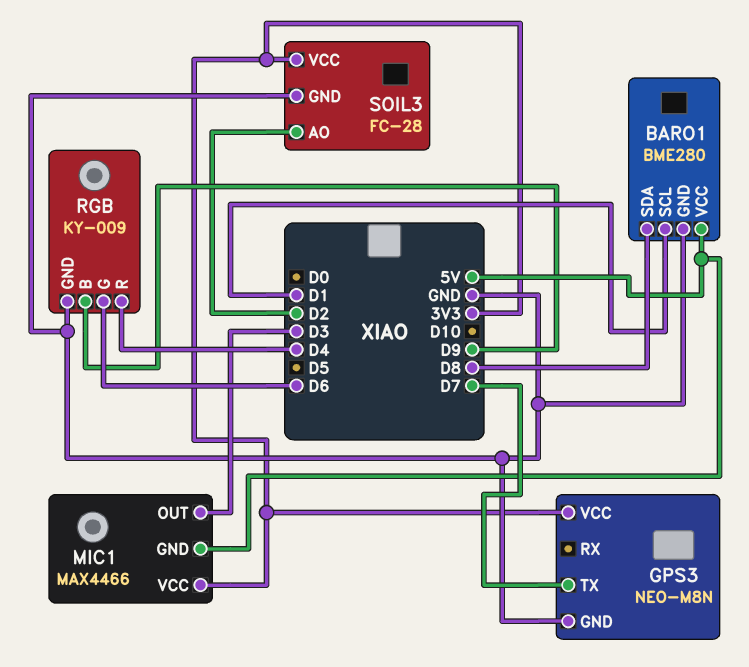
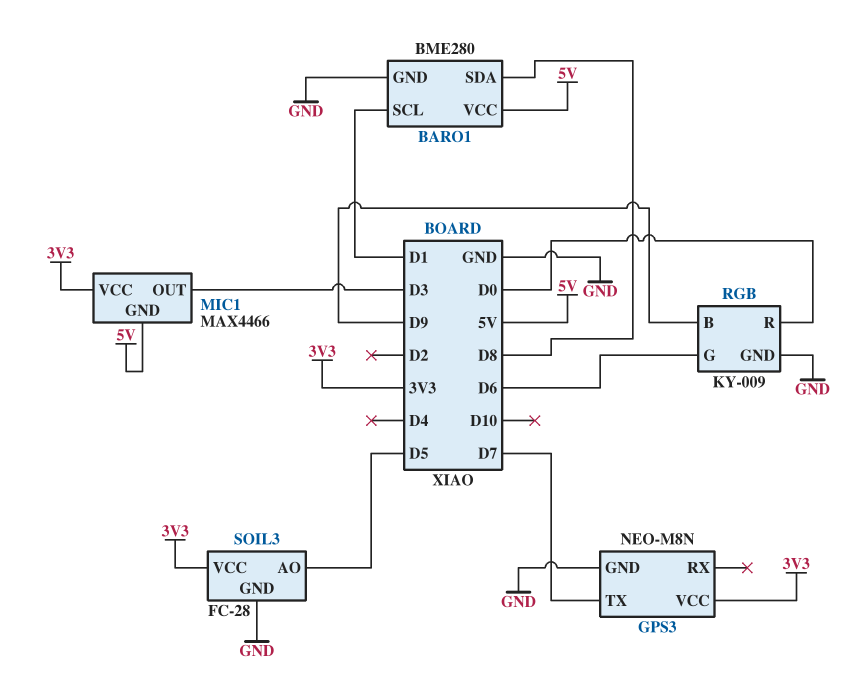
RGB pin R: D4 -> D0
SOIL3 pin AO: D2 -> D5

